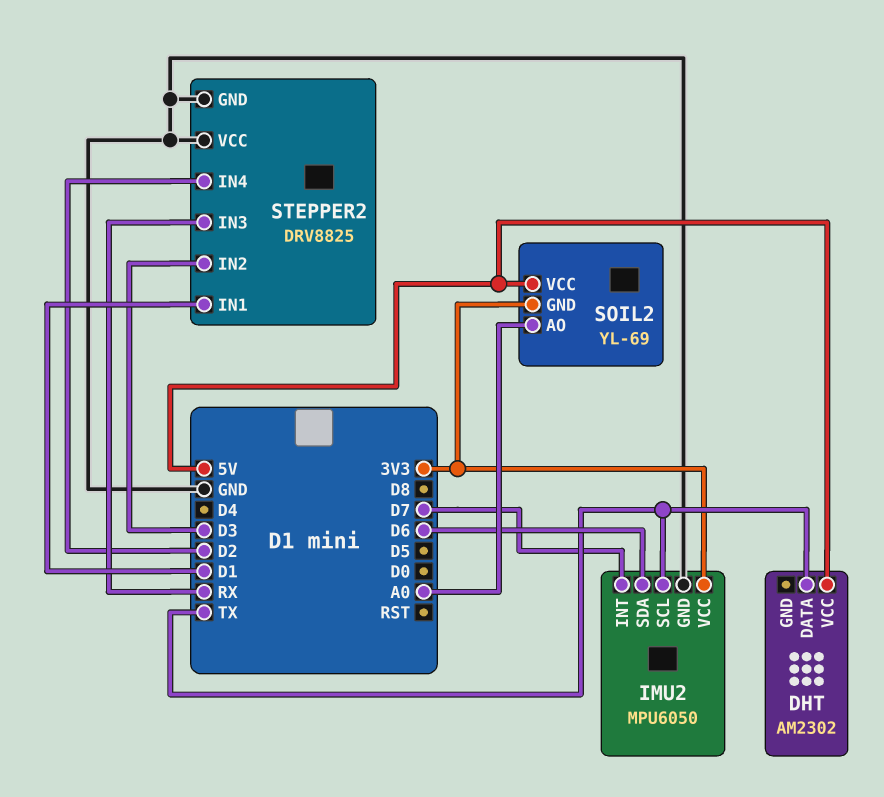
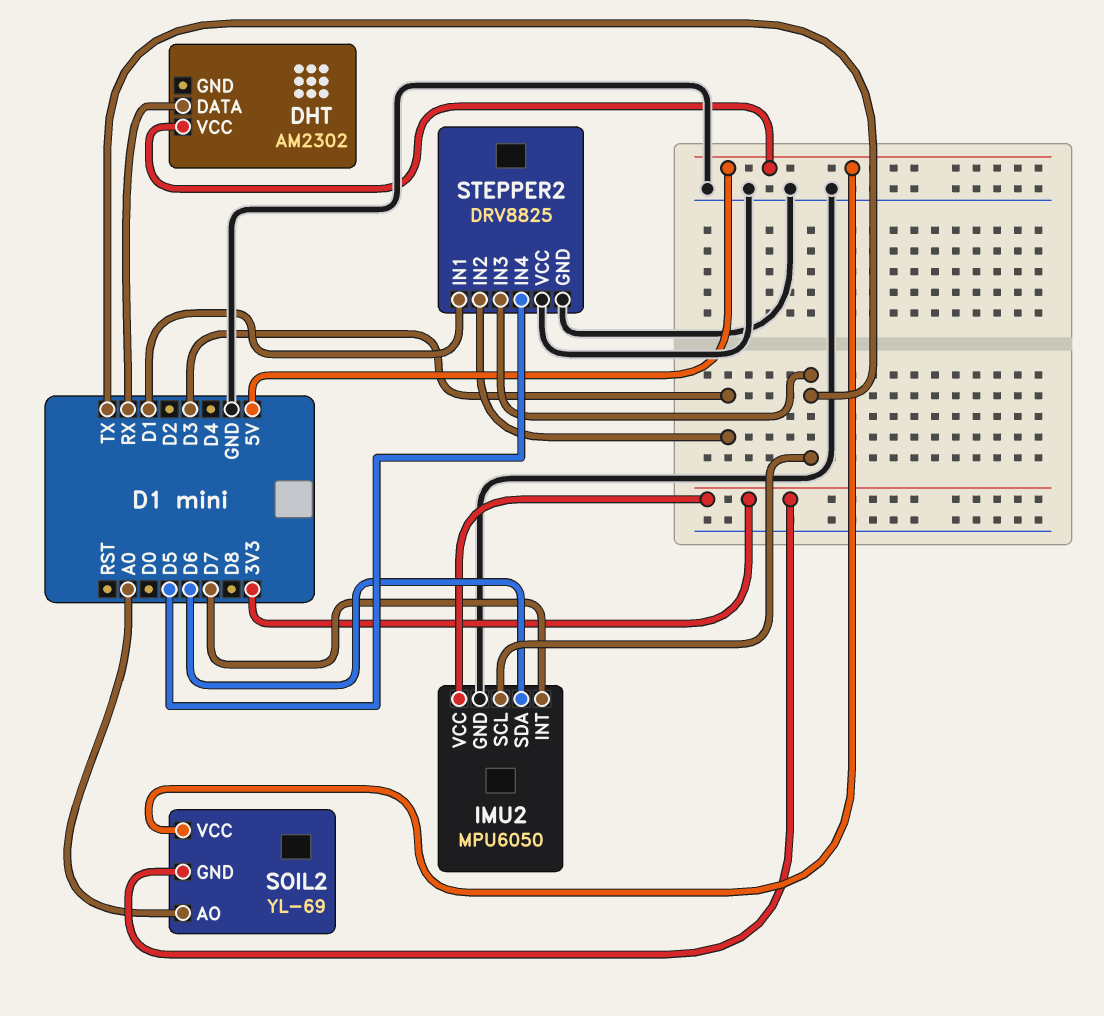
DHT pin DATA: TX -> RX
STEPPER2 pin IN3: RX -> TX
STEPPER2 pin IN4: D2 -> D5

